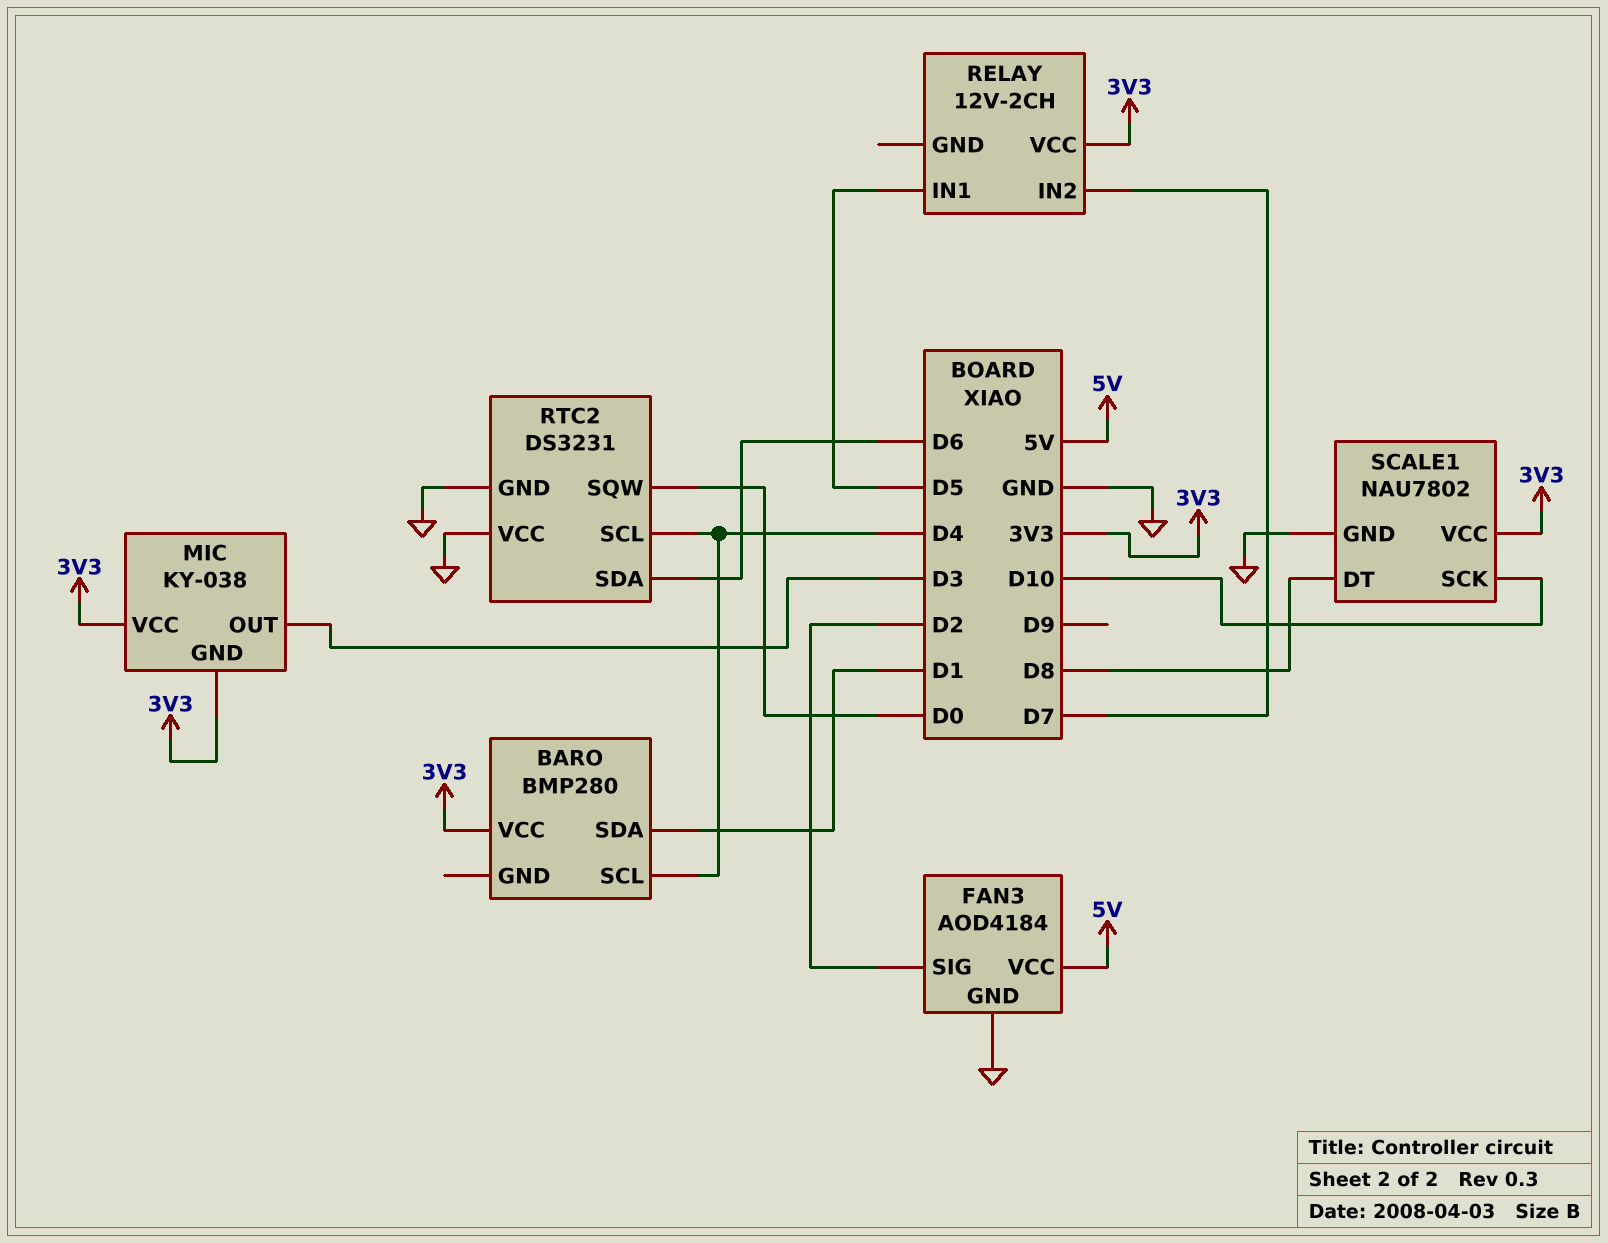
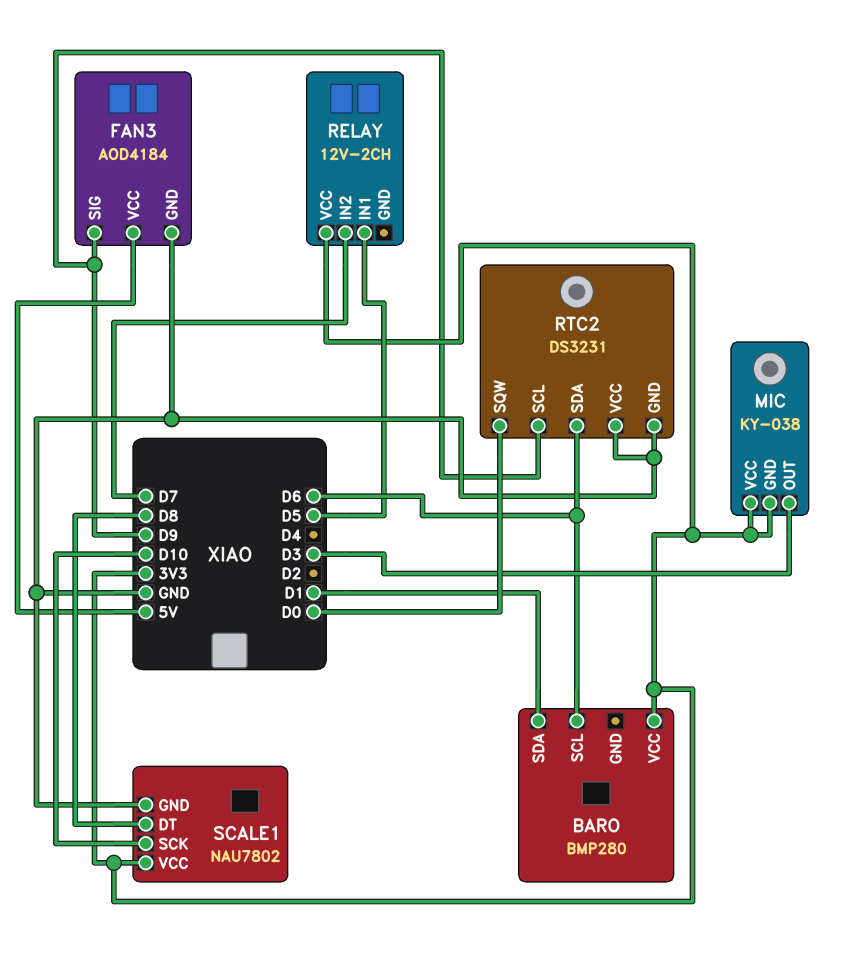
BARO pin SCL: D4 -> D6
FAN3 pin SIG: D2 -> D9
RTC2 pin SCL: D4 -> D9

